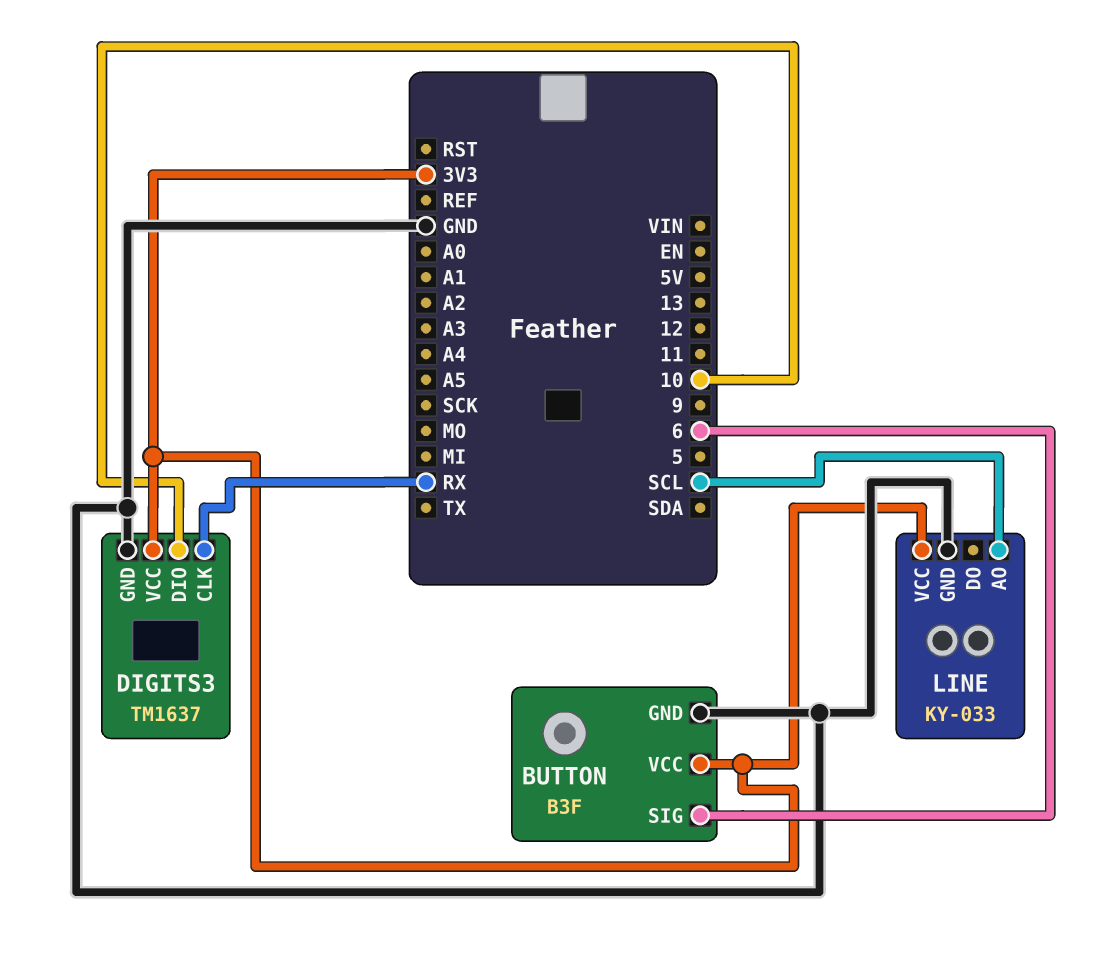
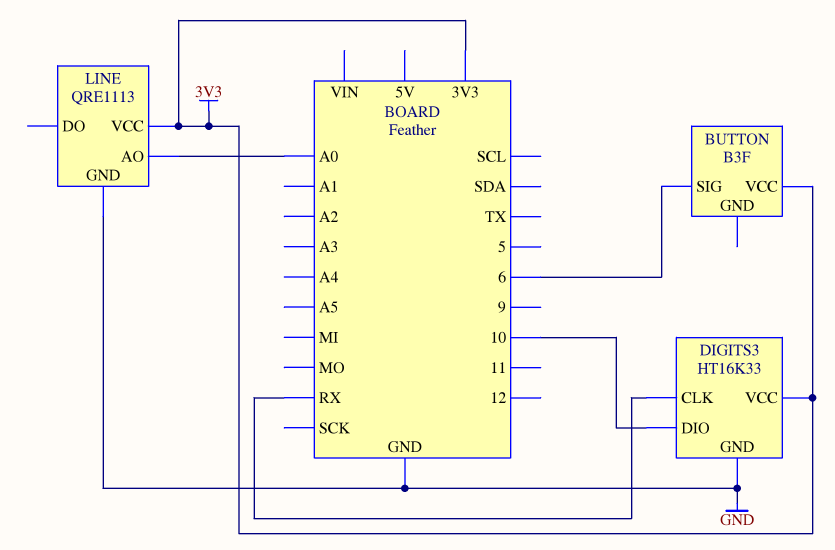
BUTTON pin GND: GND -> none
DIGITS3: TM1637 -> HT16K33
LINE: KY-033 -> QRE1113
LINE pin AO: SCL -> A0

